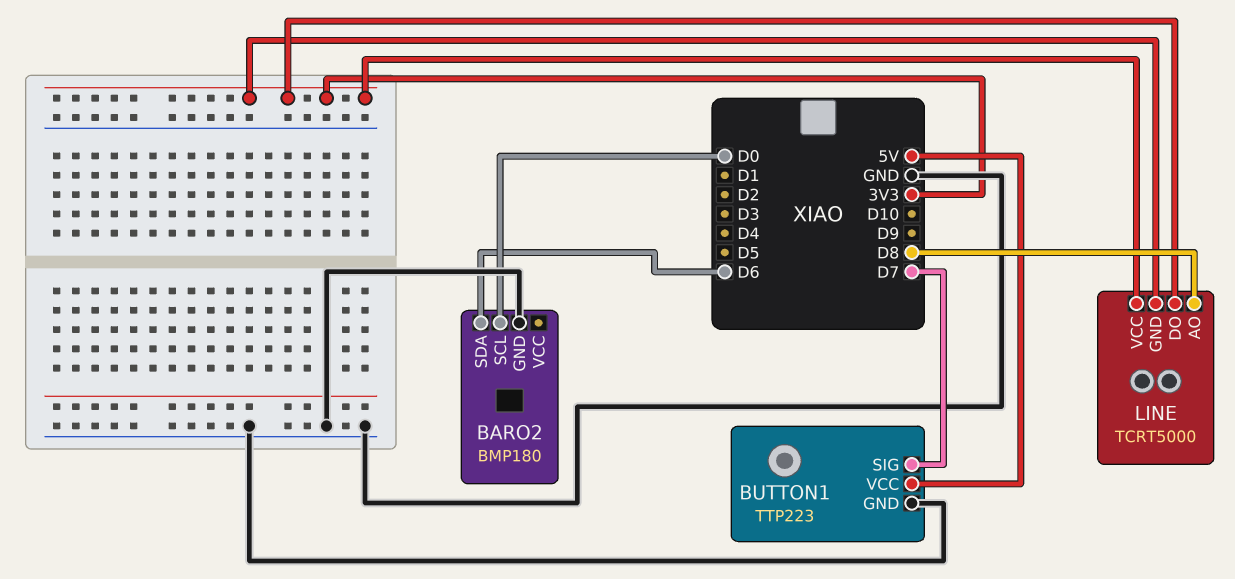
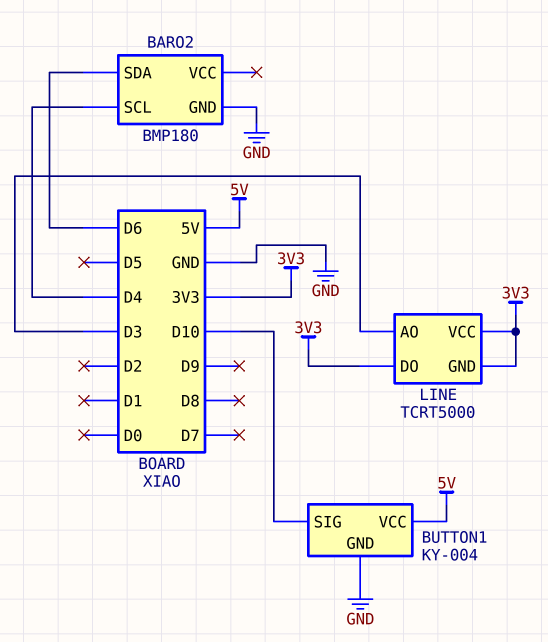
BARO2 pin SCL: D0 -> D4
BUTTON1: TTP223 -> KY-004
BUTTON1 pin SIG: D7 -> D10
LINE pin AO: D8 -> D3

